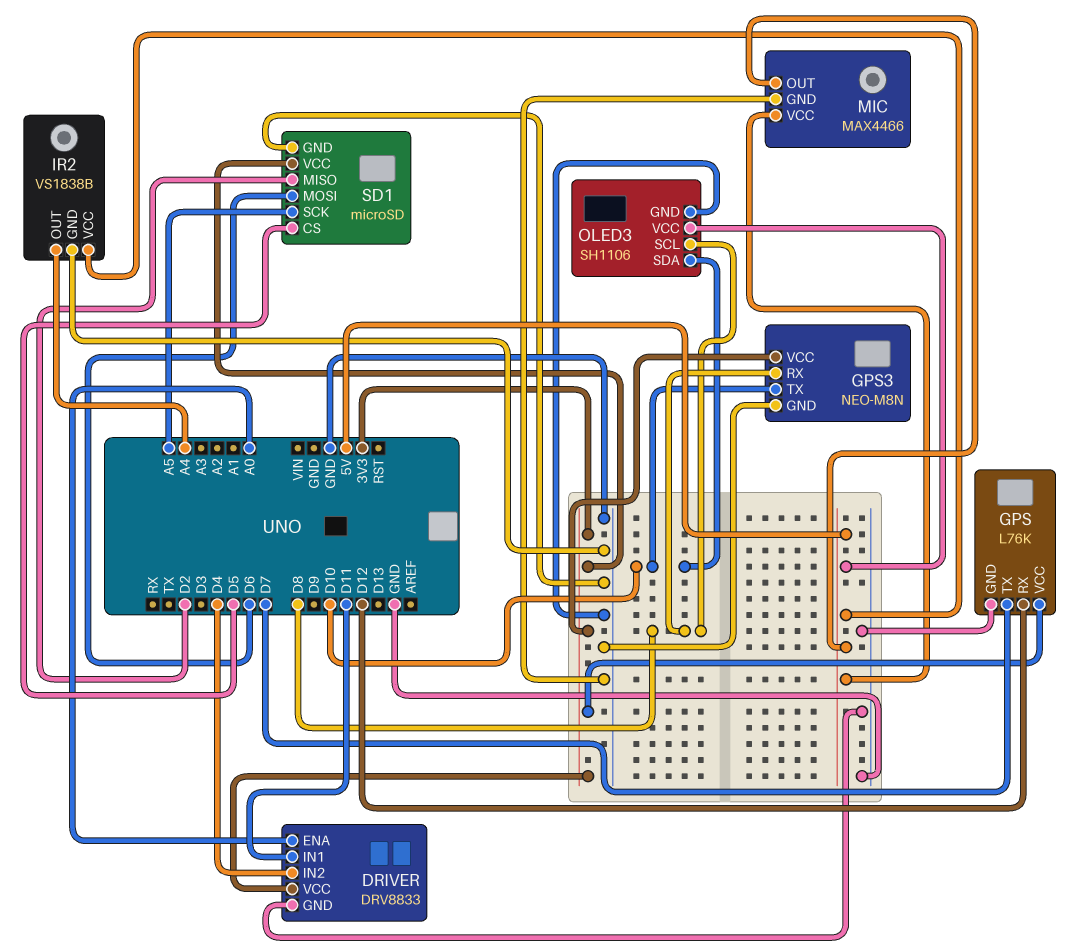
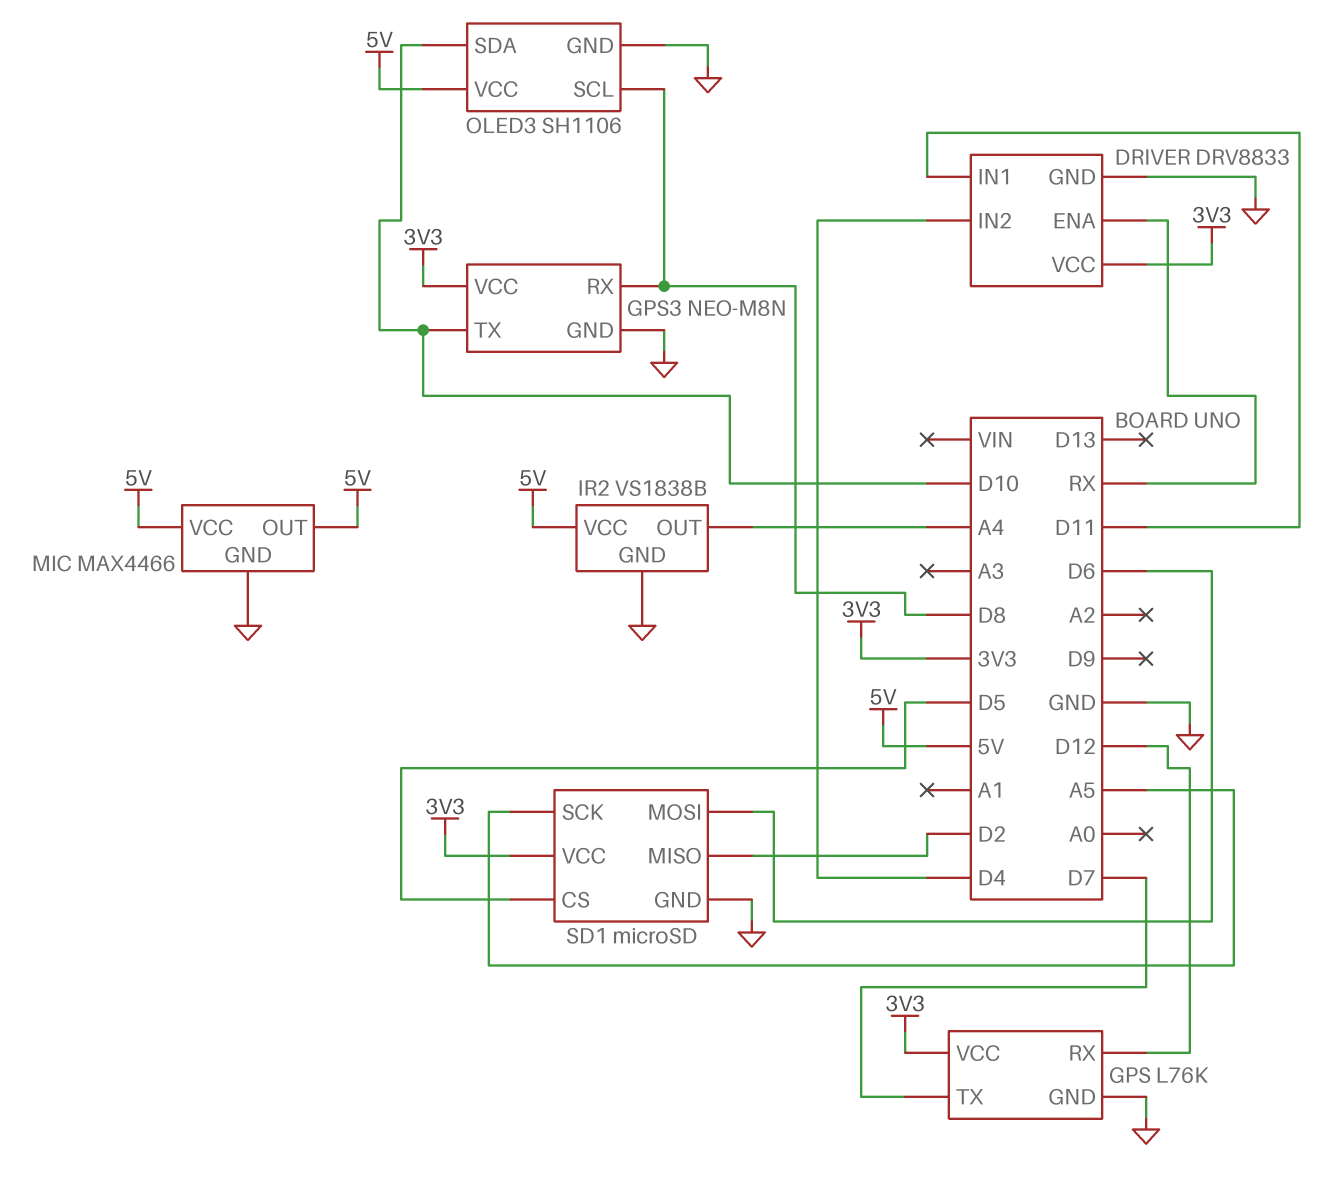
DRIVER pin ENA: A0 -> RX

